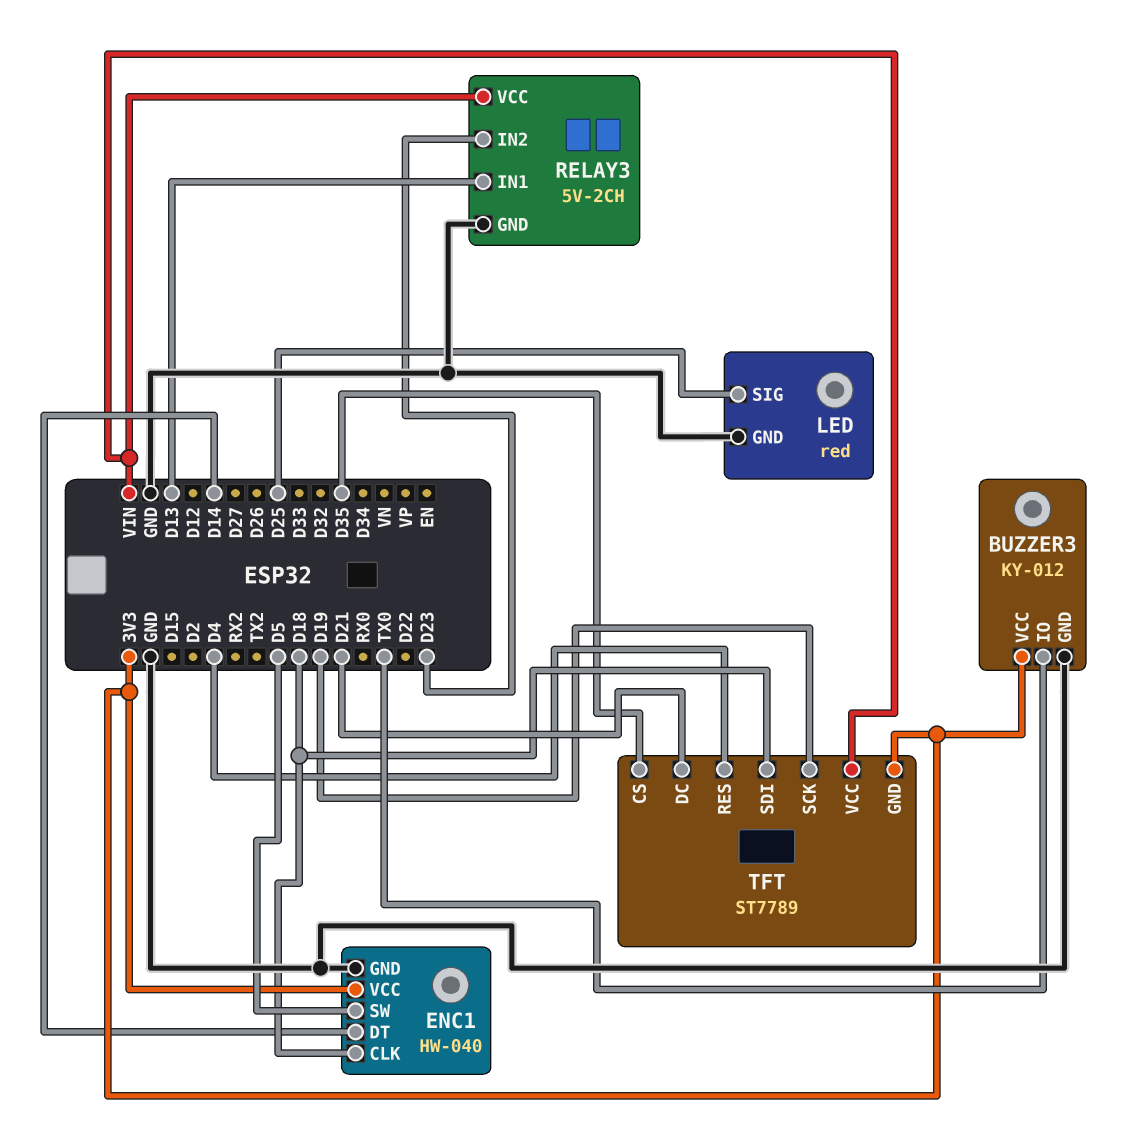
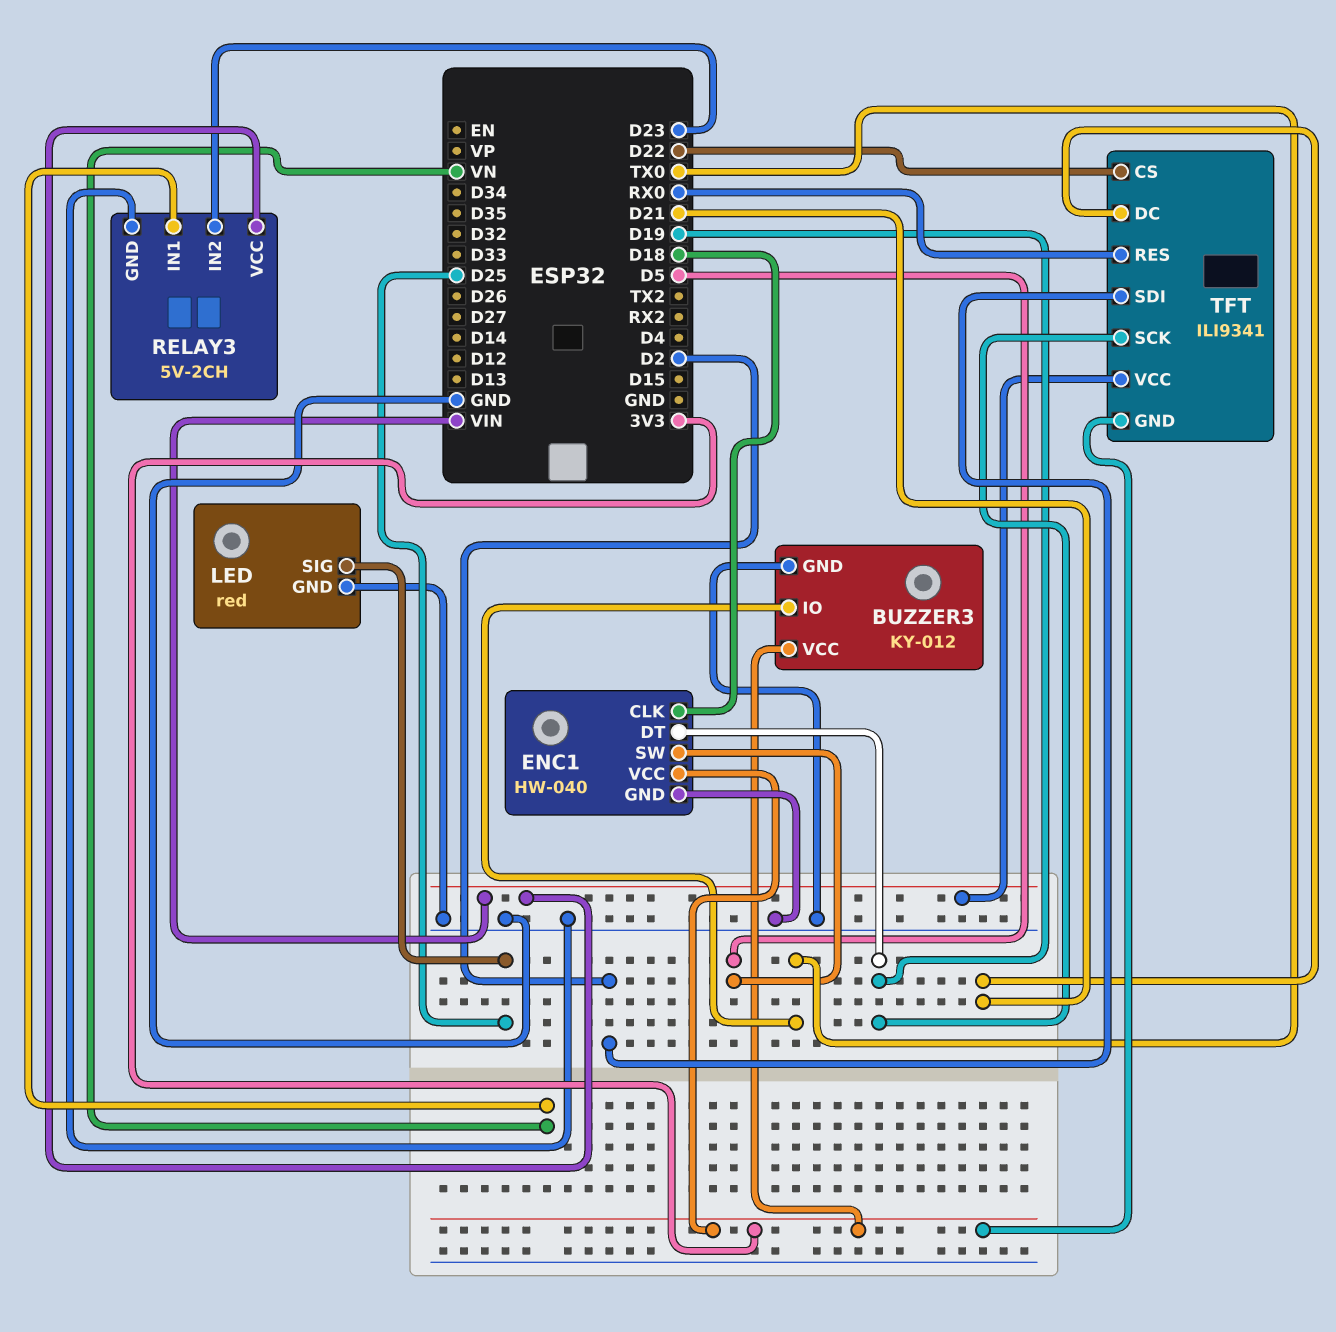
ENC1 pin DT: D14 -> D19
RELAY3 pin IN1: D13 -> VN
TFT: ST7789 -> ILI9341
TFT pin CS: D35 -> D22
TFT pin RES: D4 -> RX0
TFT pin SDI: D18 -> D2

